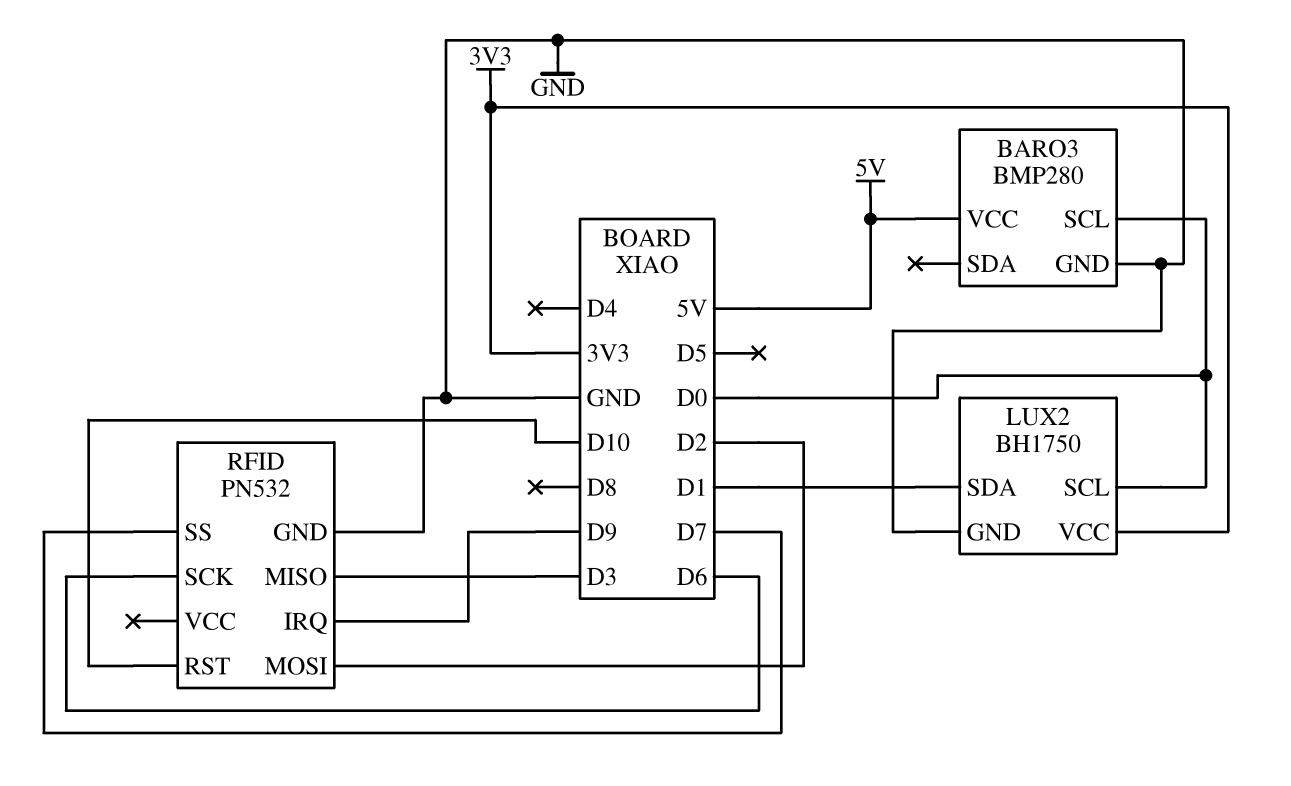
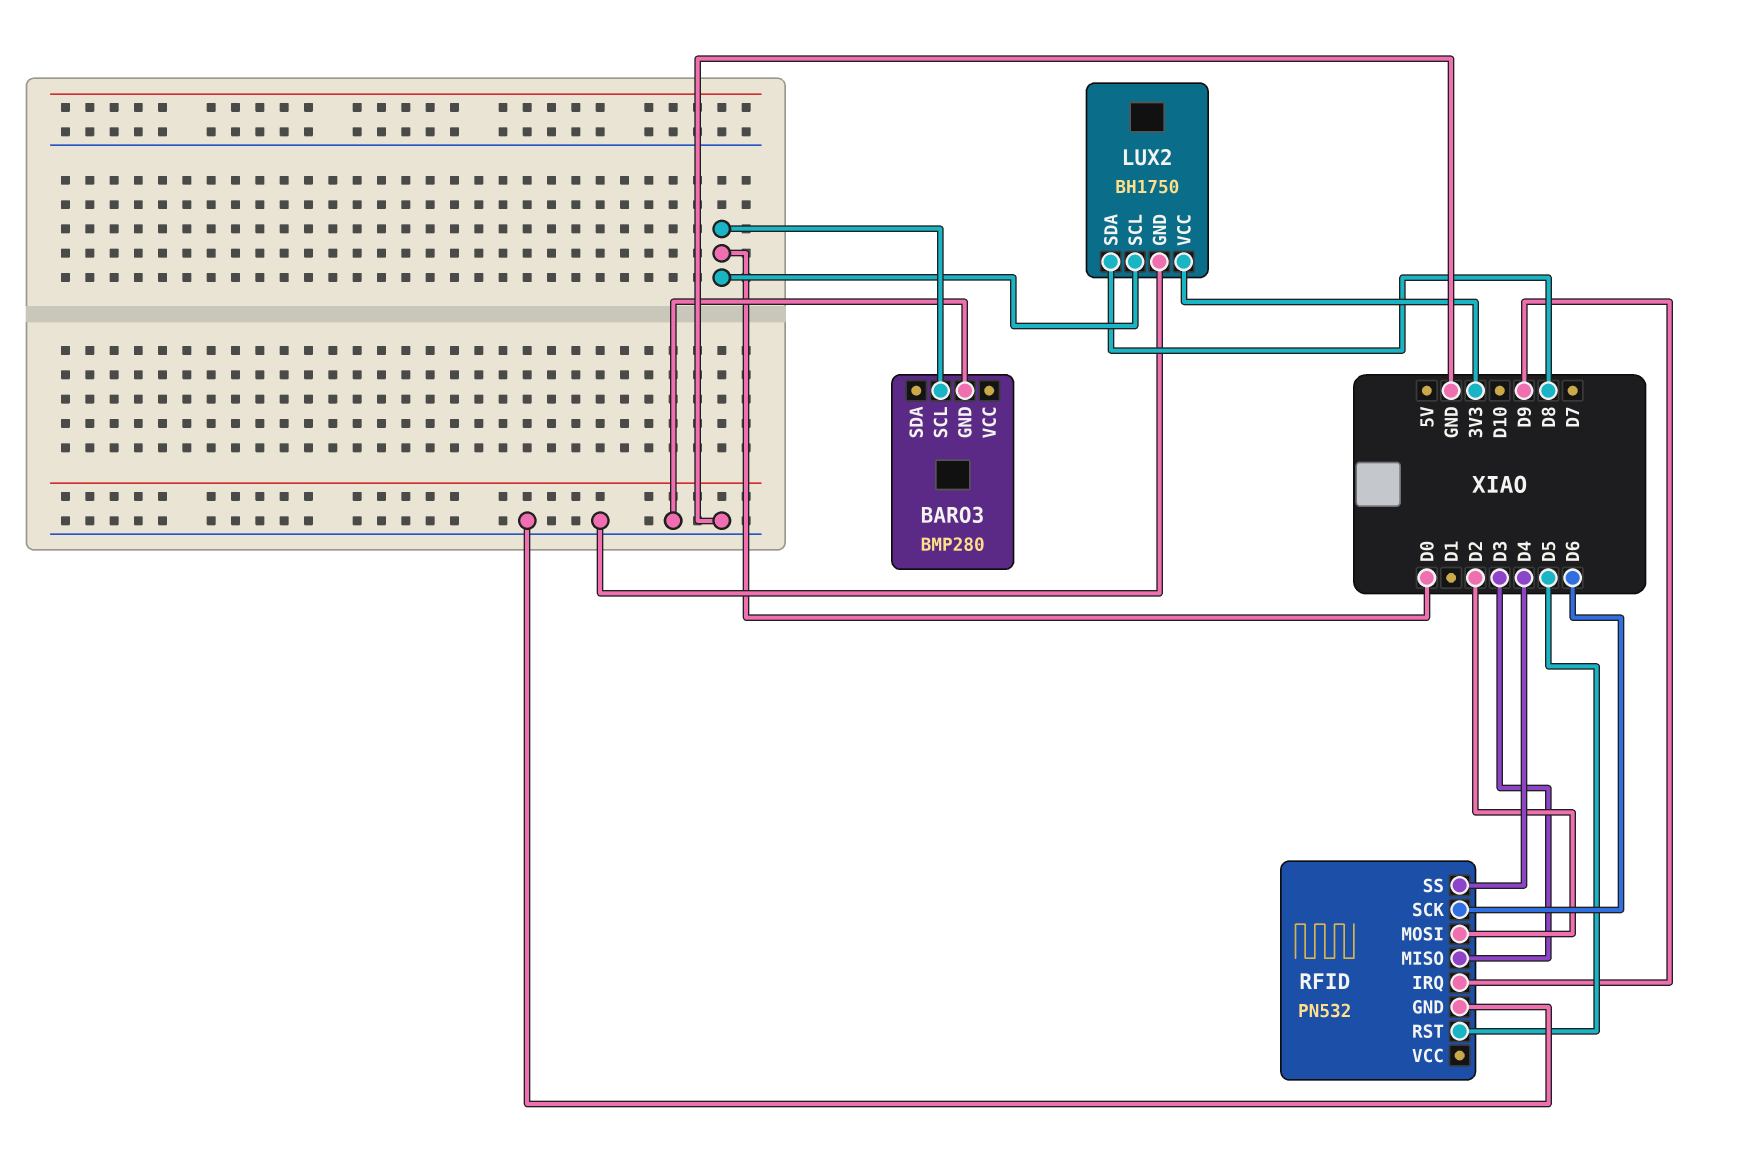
BARO3 pin VCC: 5V -> none
LUX2 pin SDA: D1 -> D8
RFID pin RST: D10 -> D5
RFID pin SS: D7 -> D4

